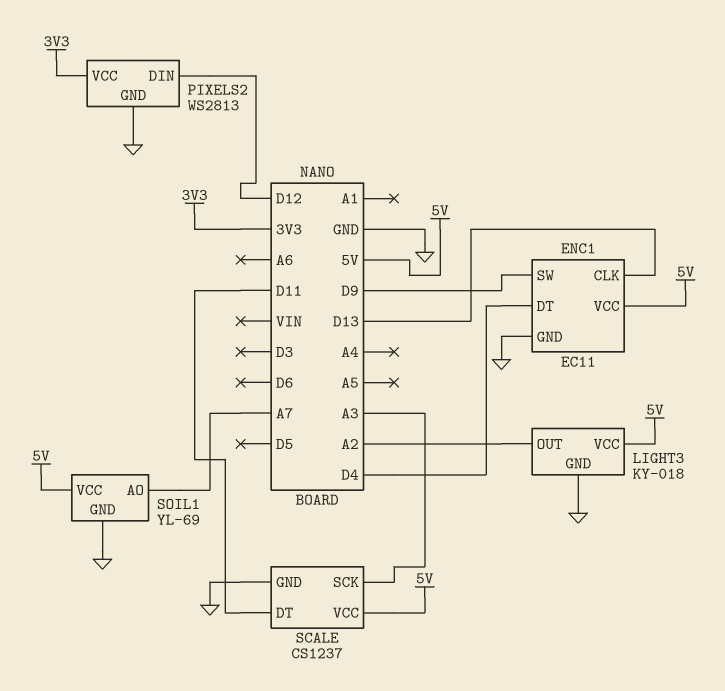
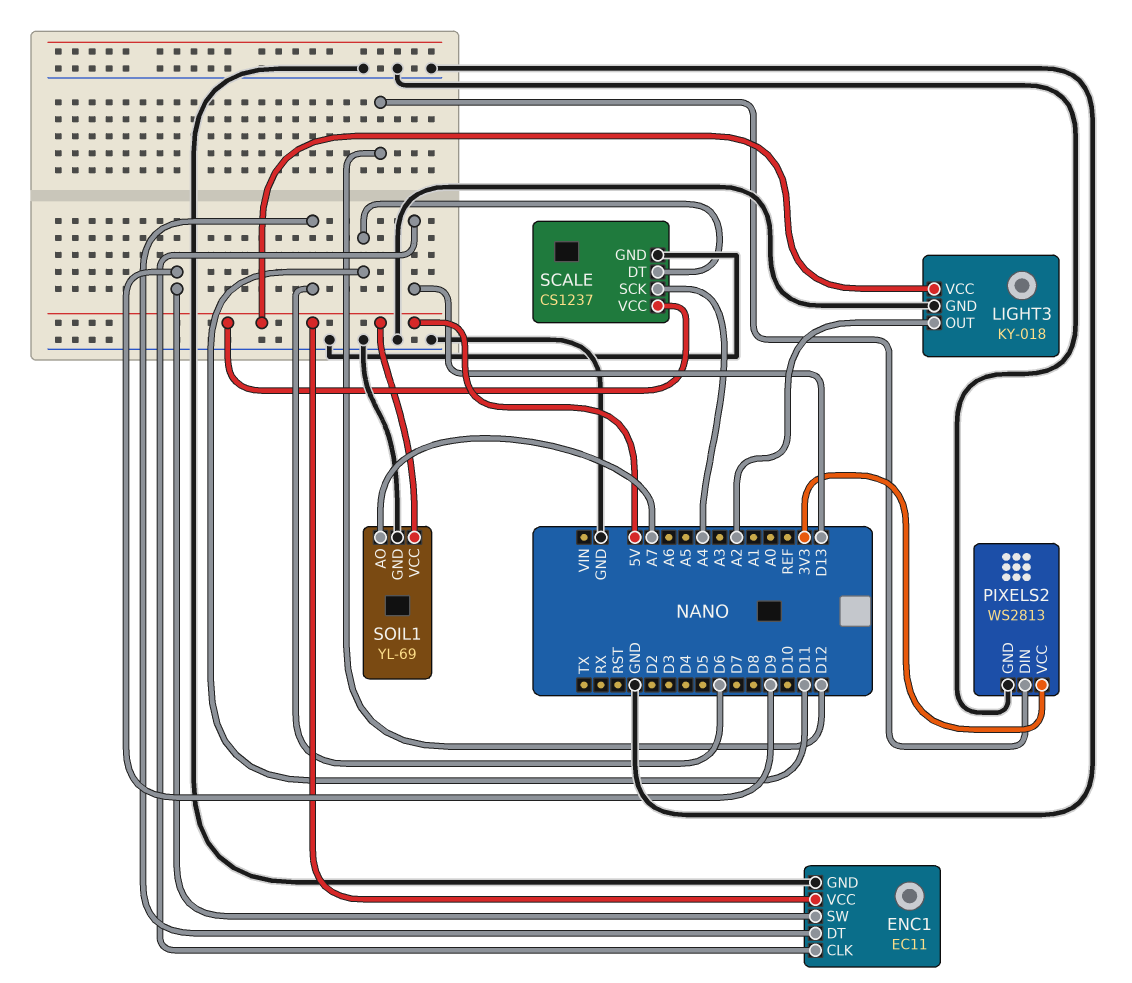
ENC1 pin DT: D4 -> D6
SCALE pin SCK: A3 -> A4

